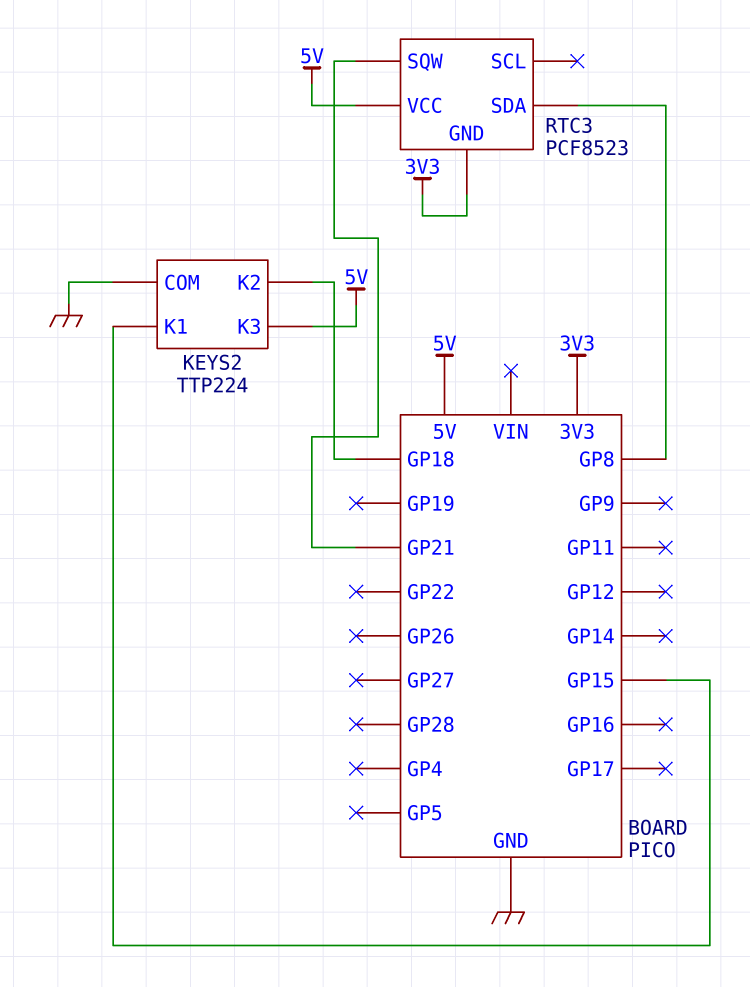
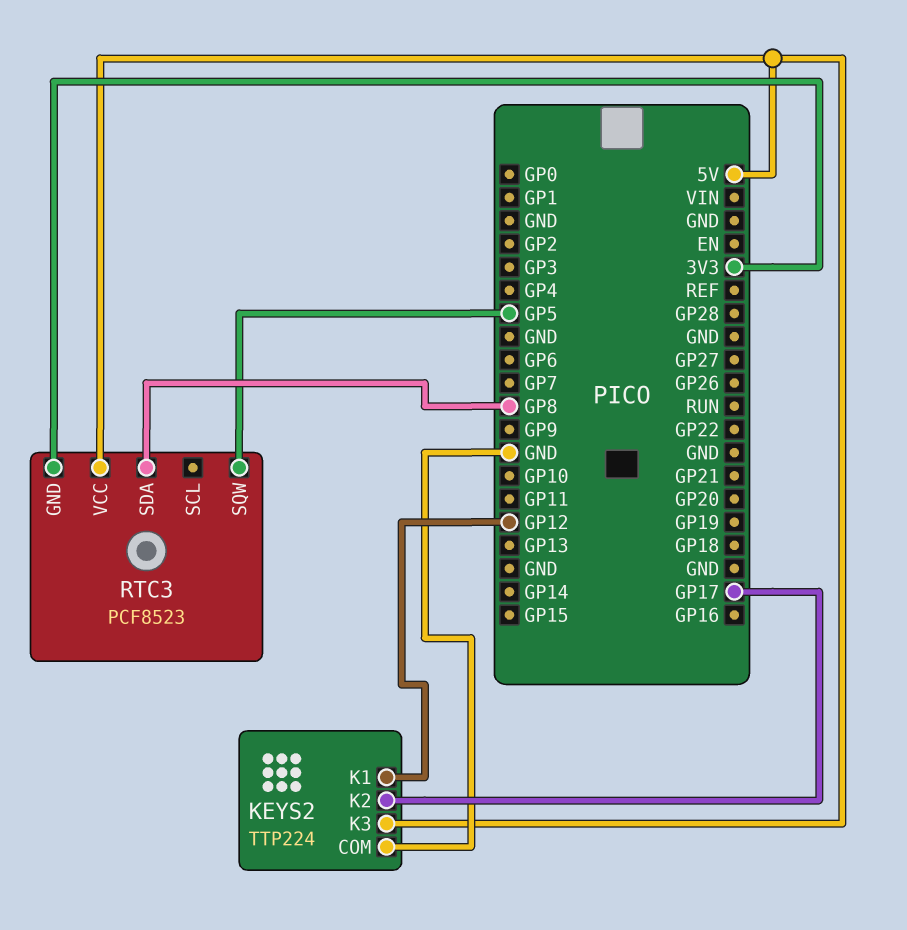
KEYS2 pin K1: GP15 -> GP12
KEYS2 pin K2: GP18 -> GP17
RTC3 pin SQW: GP21 -> GP5

